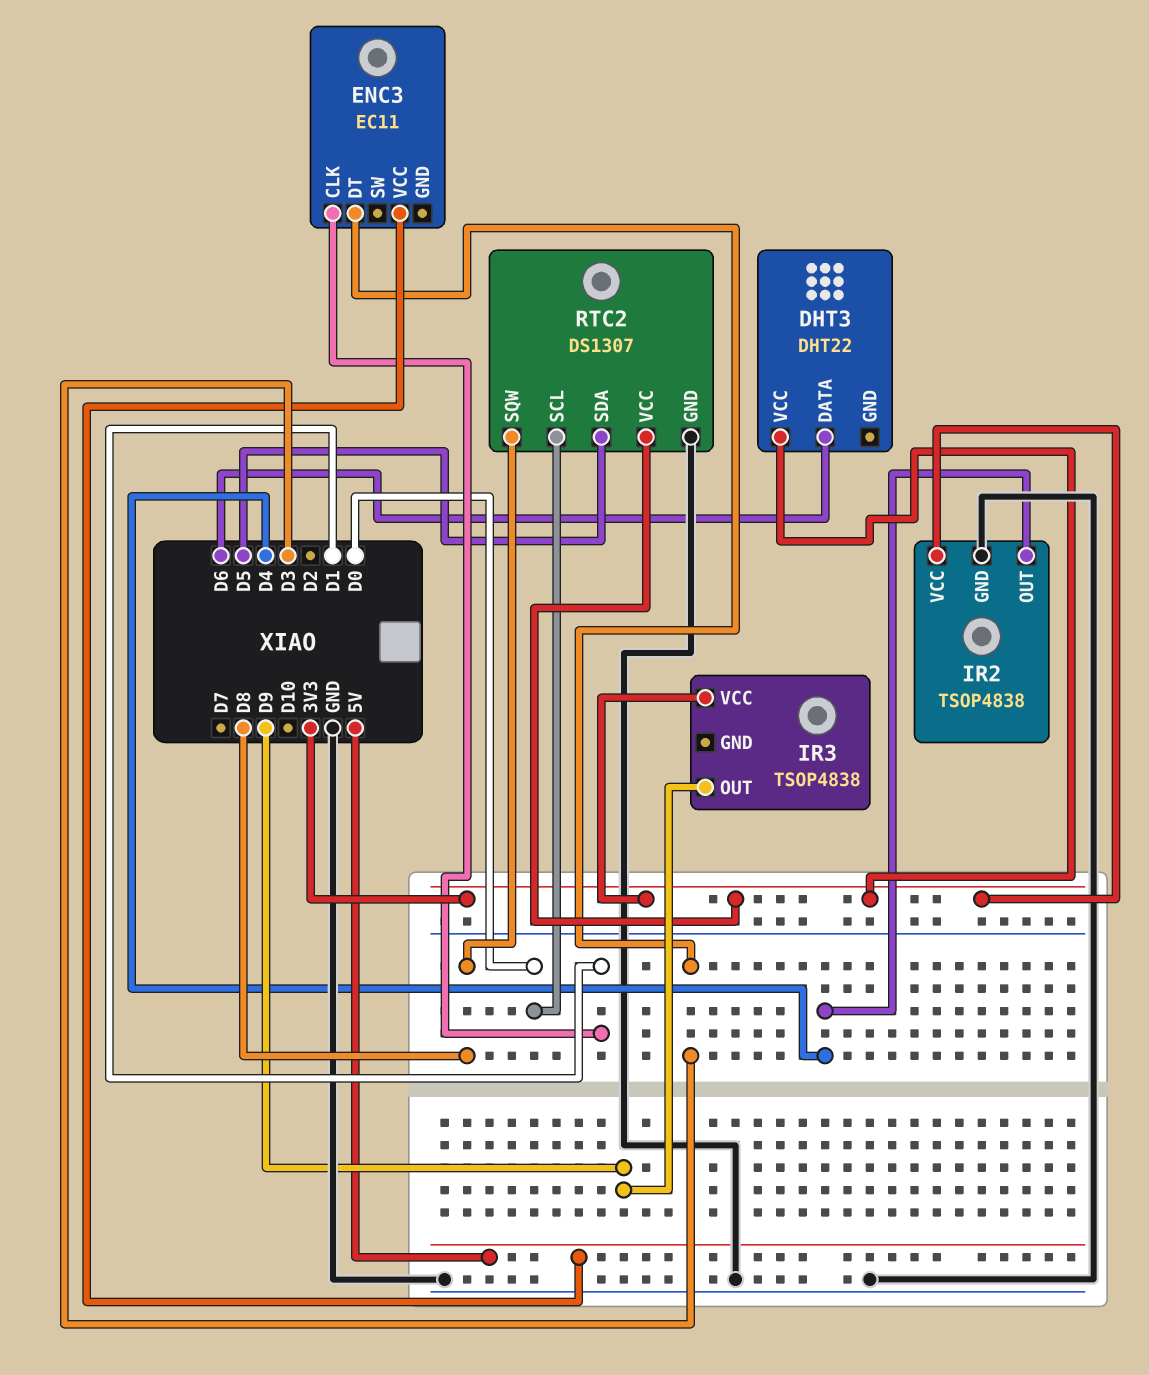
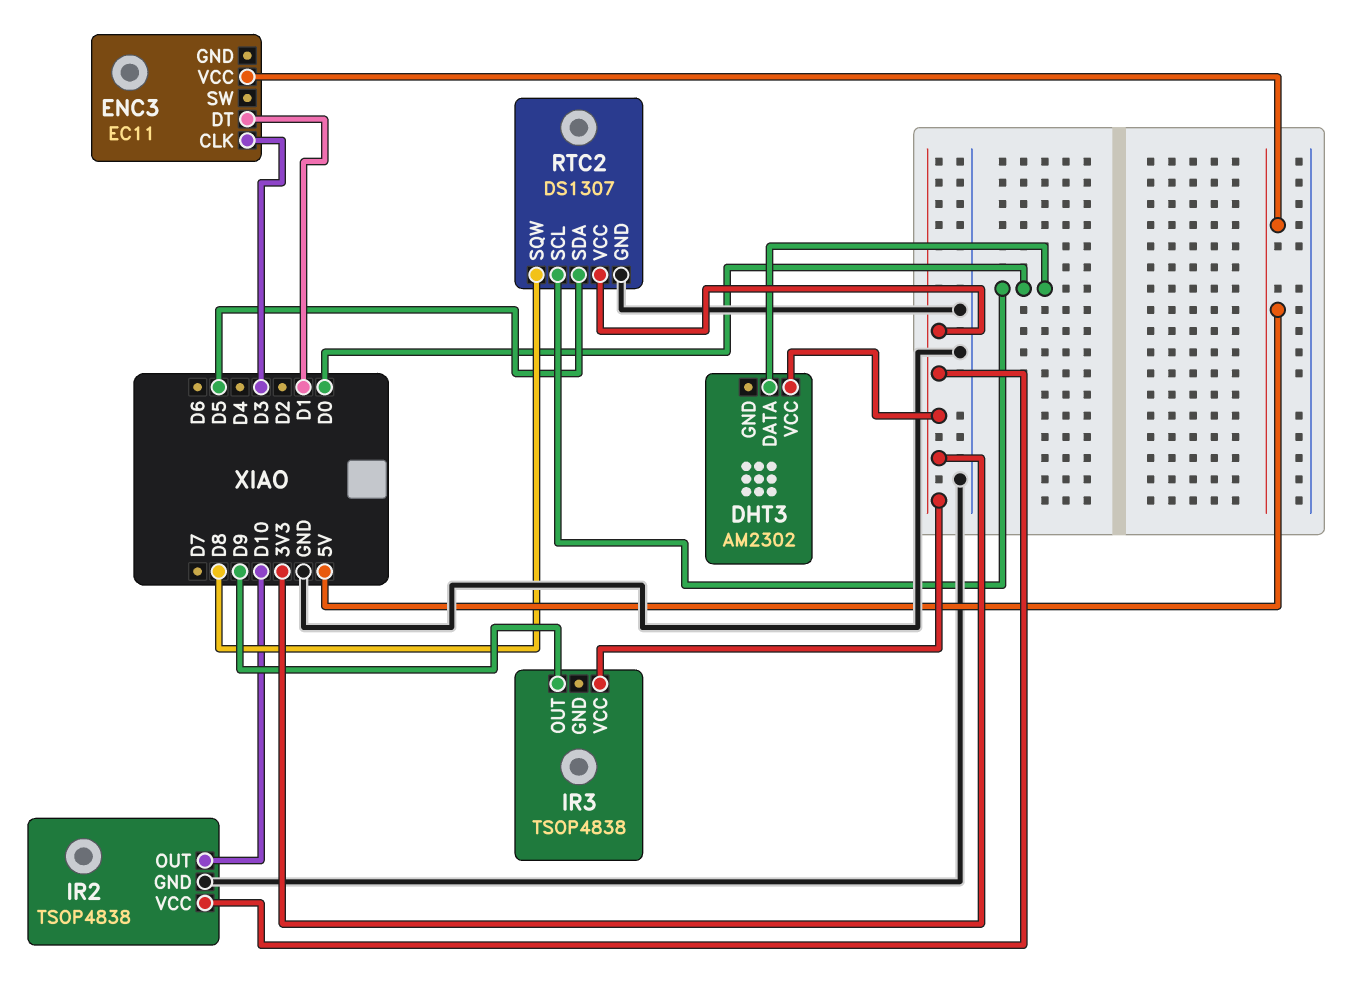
DHT3: DHT22 -> AM2302
DHT3 pin DATA: D6 -> D0
ENC3 pin CLK: D1 -> D3
ENC3 pin DT: D3 -> D1
IR2 pin OUT: D4 -> D10

